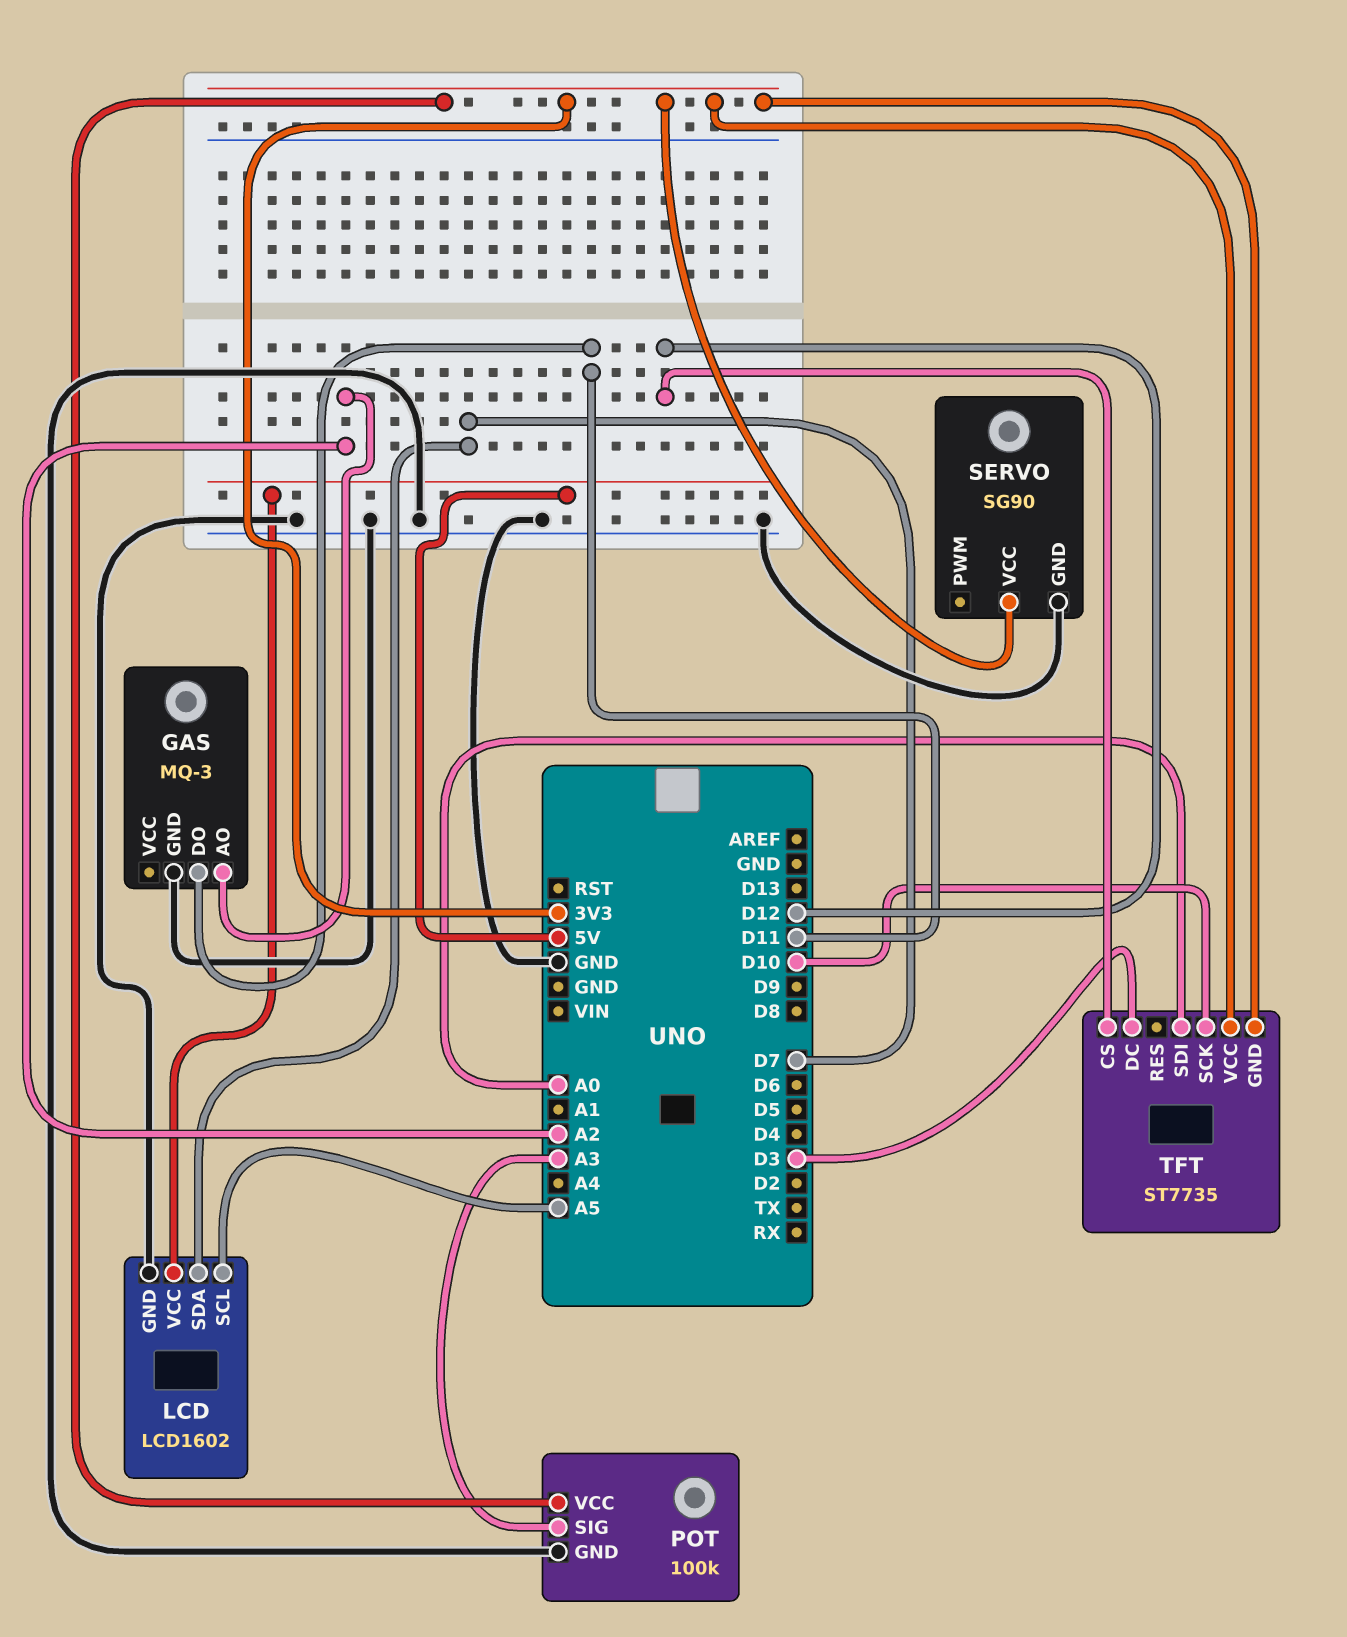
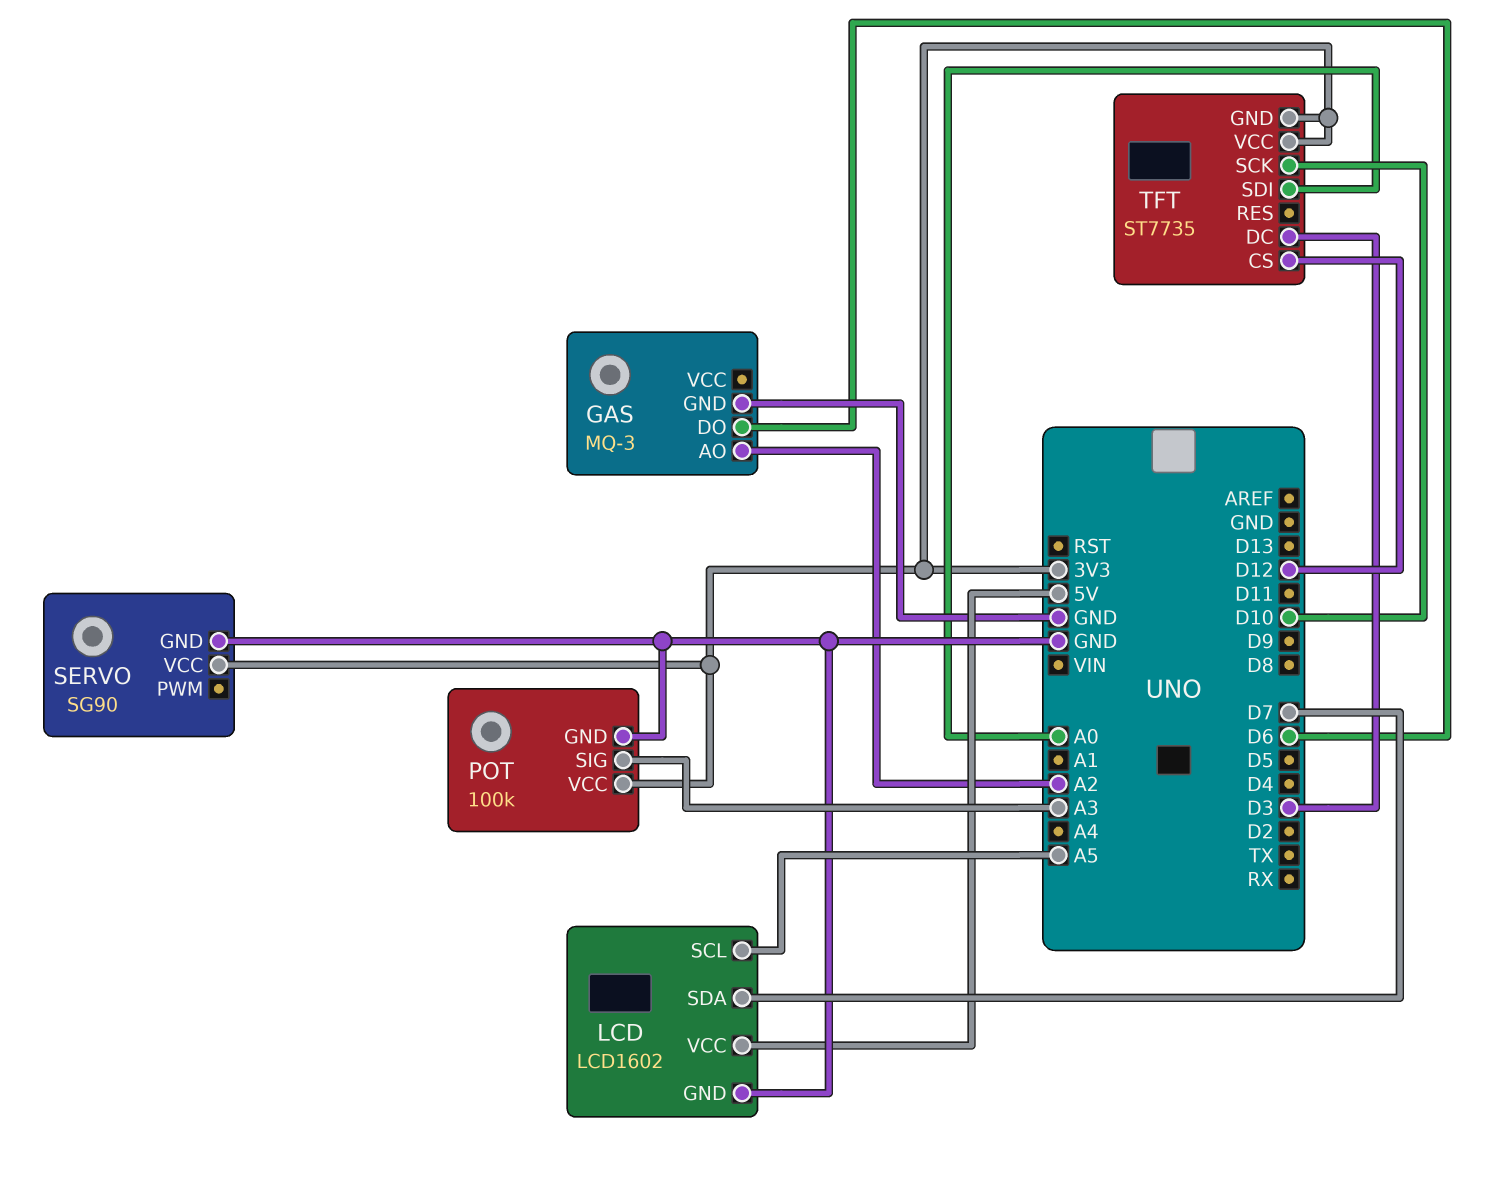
GAS pin DO: D11 -> D6

